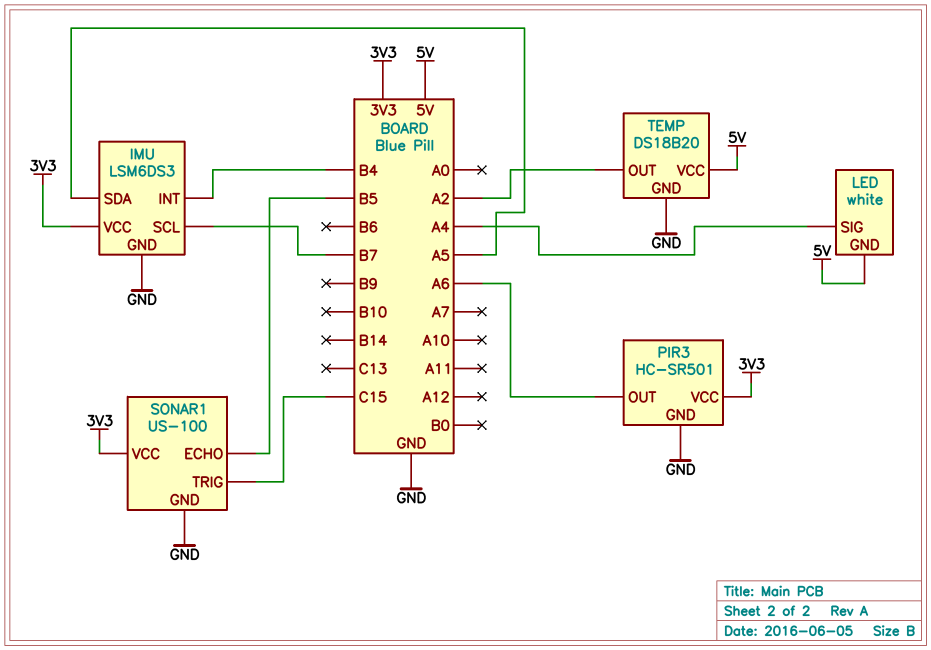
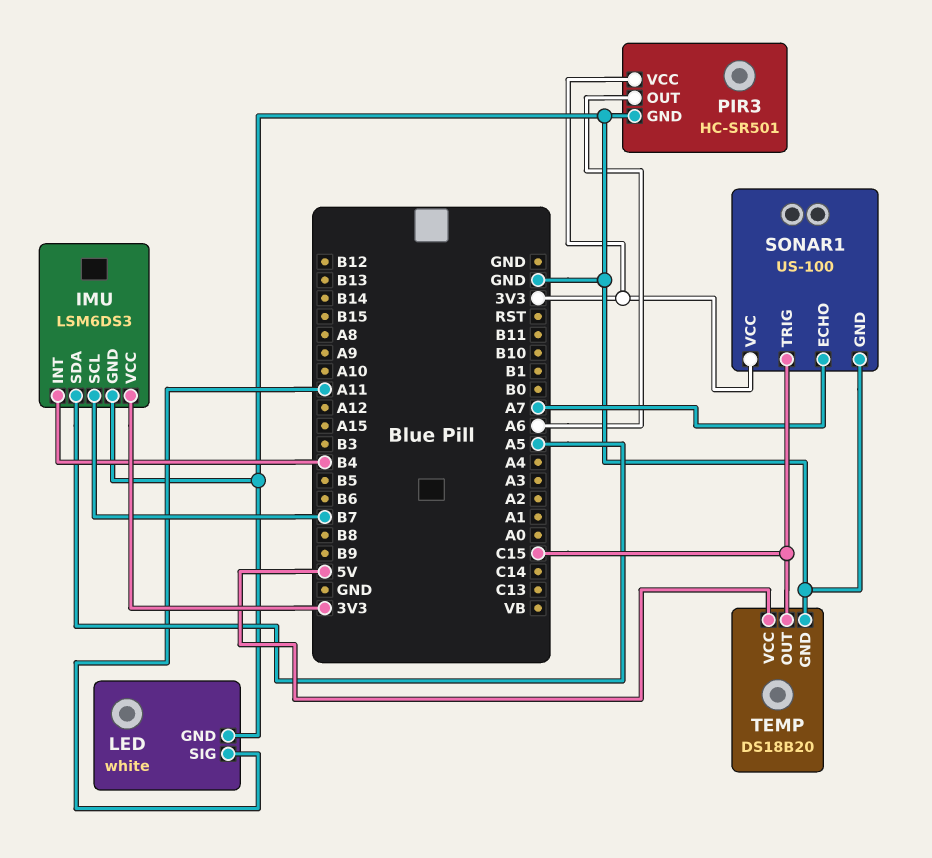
LED pin GND: 5V -> GND
LED pin SIG: A4 -> A11
SONAR1 pin ECHO: B5 -> A7
TEMP pin OUT: A2 -> C15

